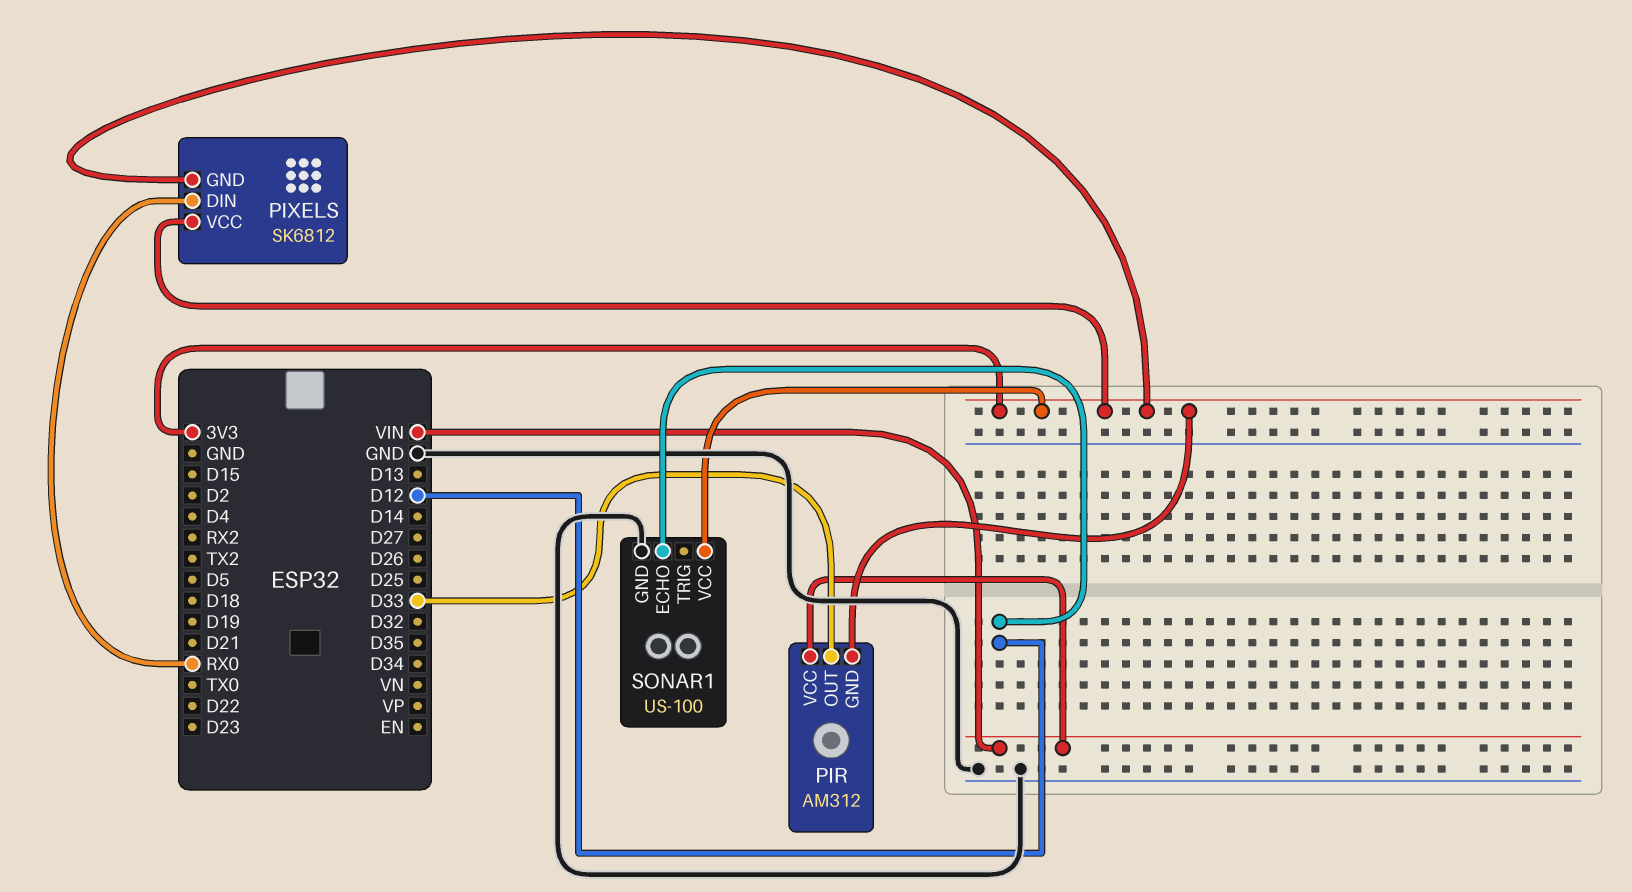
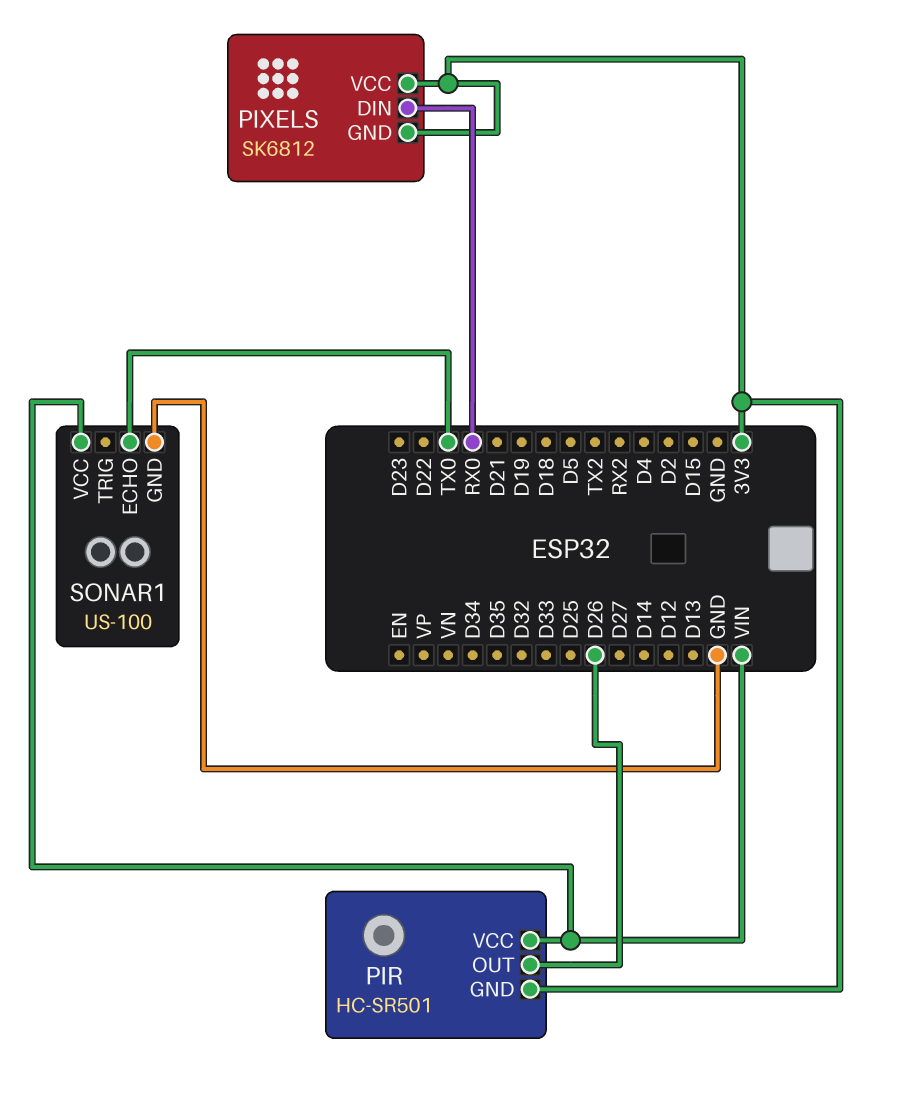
PIR: AM312 -> HC-SR501
PIR pin OUT: D33 -> D26
SONAR1 pin ECHO: D12 -> TX0
SONAR1 pin VCC: 3V3 -> VIN

